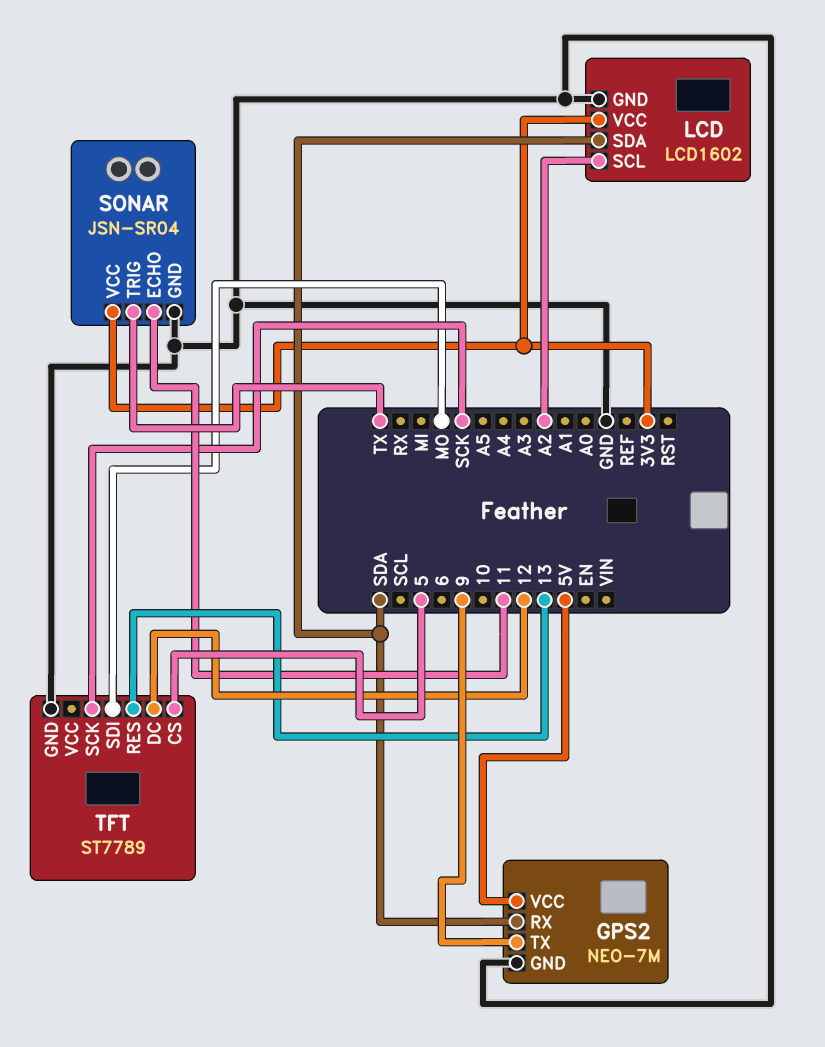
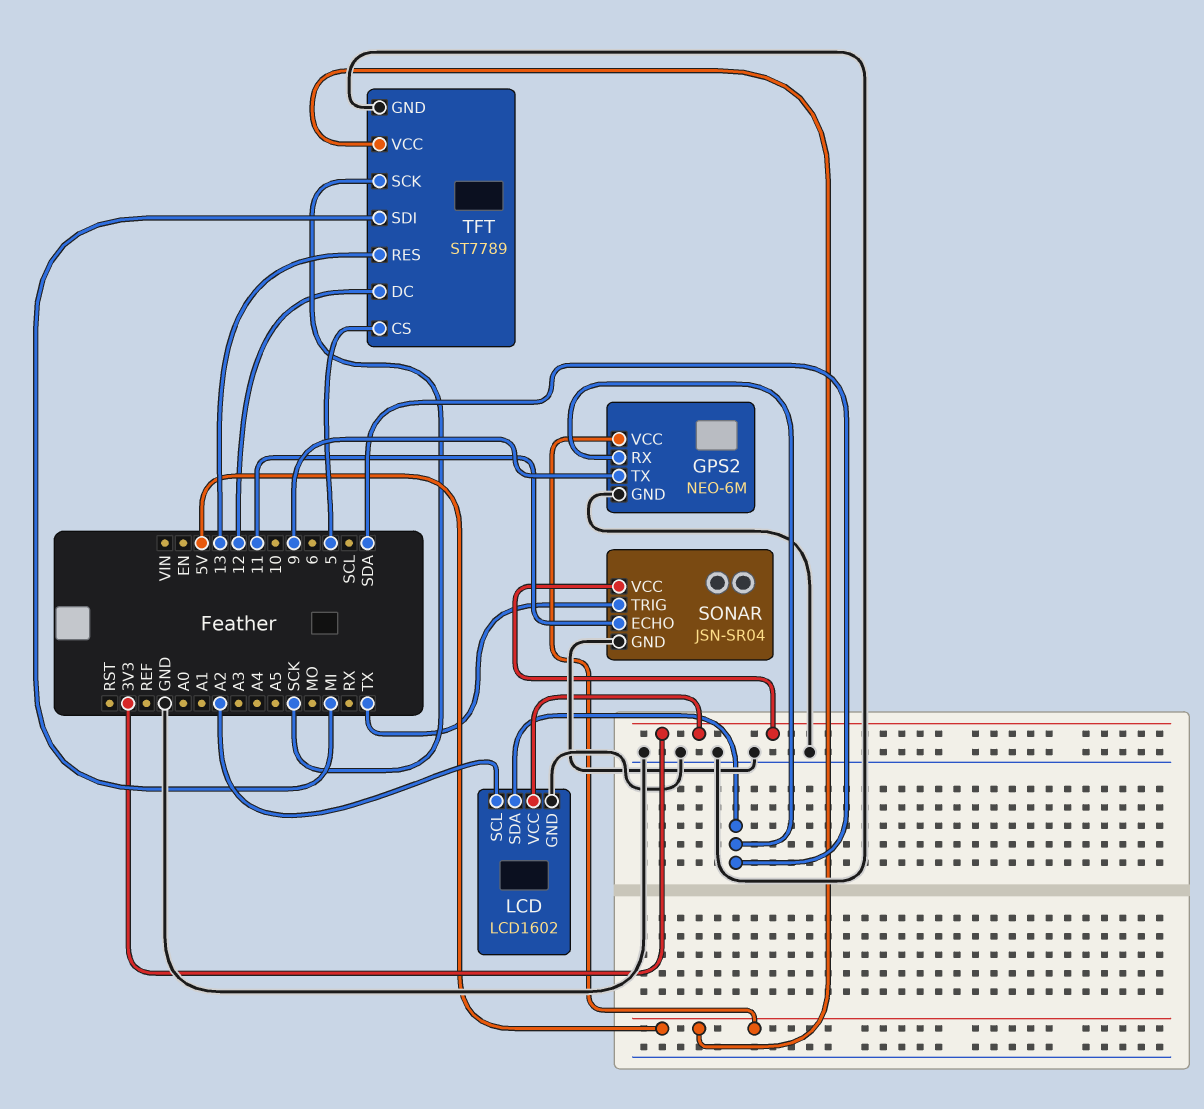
GPS2: NEO-7M -> NEO-6M
TFT pin SDI: MO -> MI
TFT pin VCC: none -> 5V

